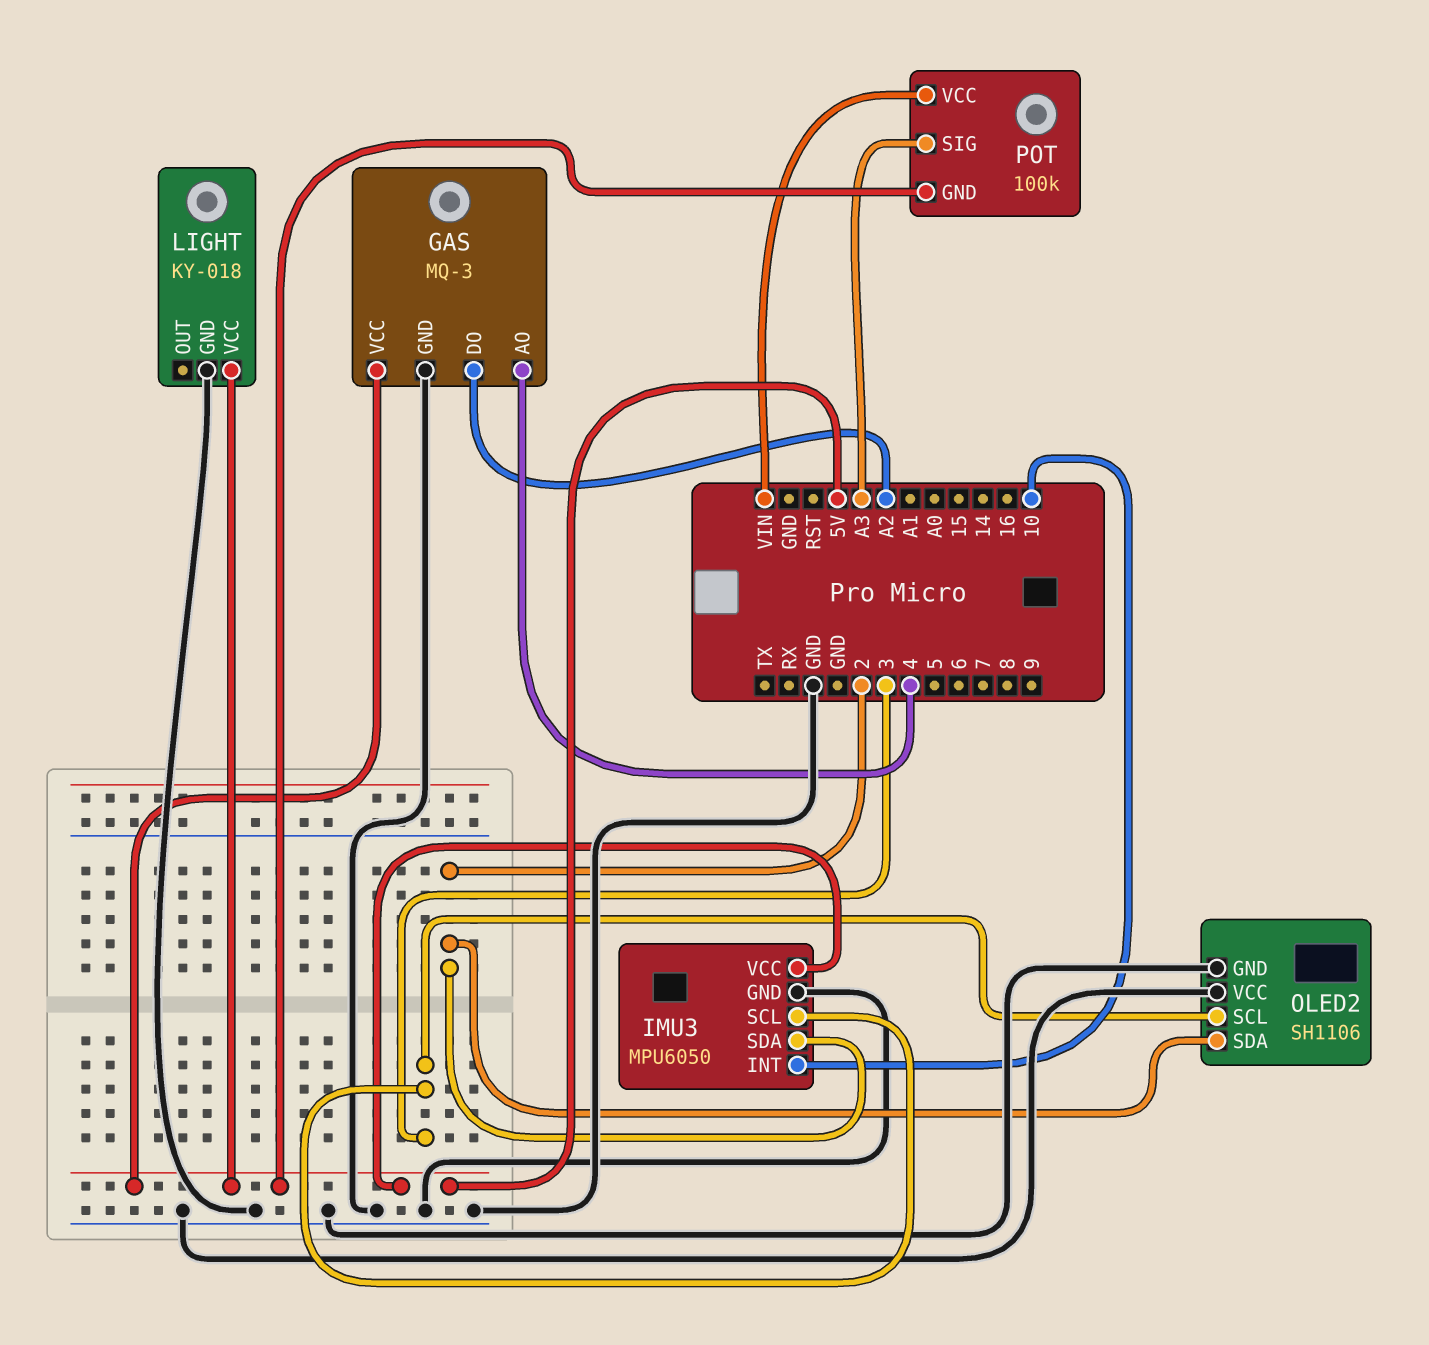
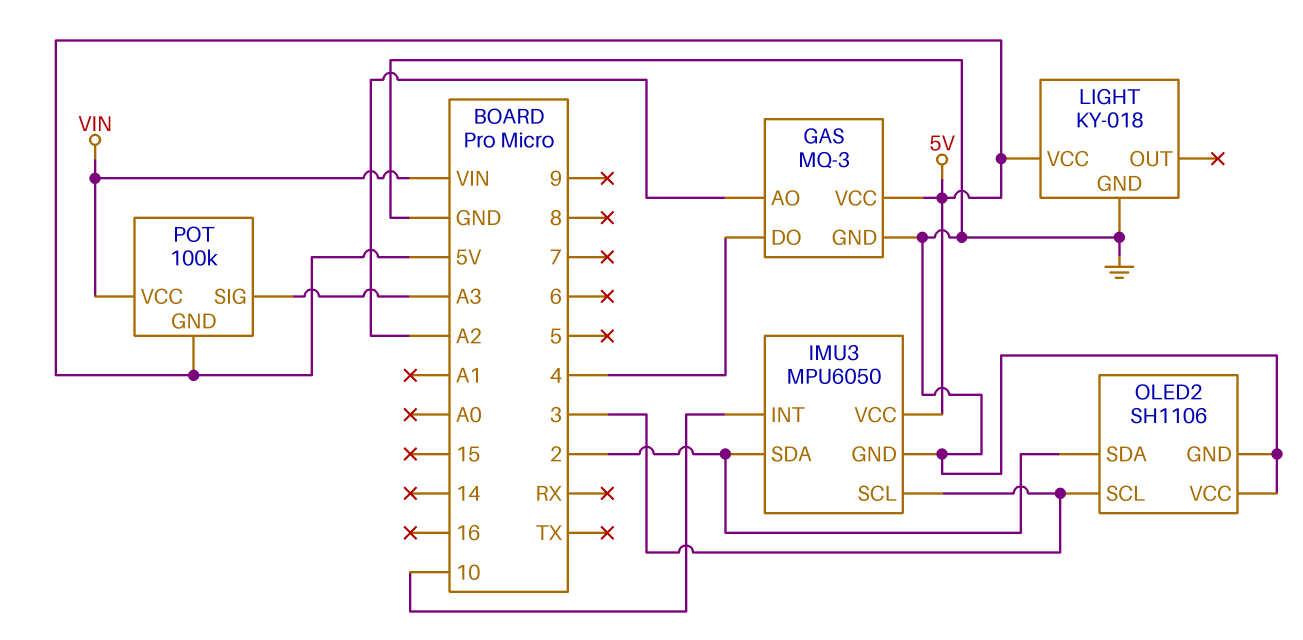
GAS pin AO: 4 -> A2
GAS pin DO: A2 -> 4

